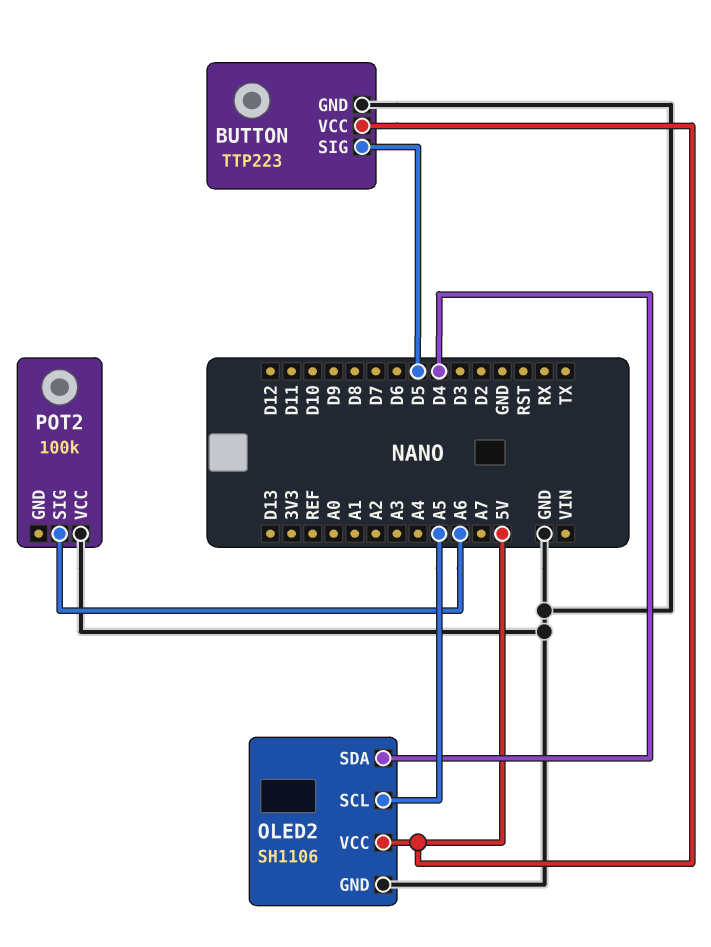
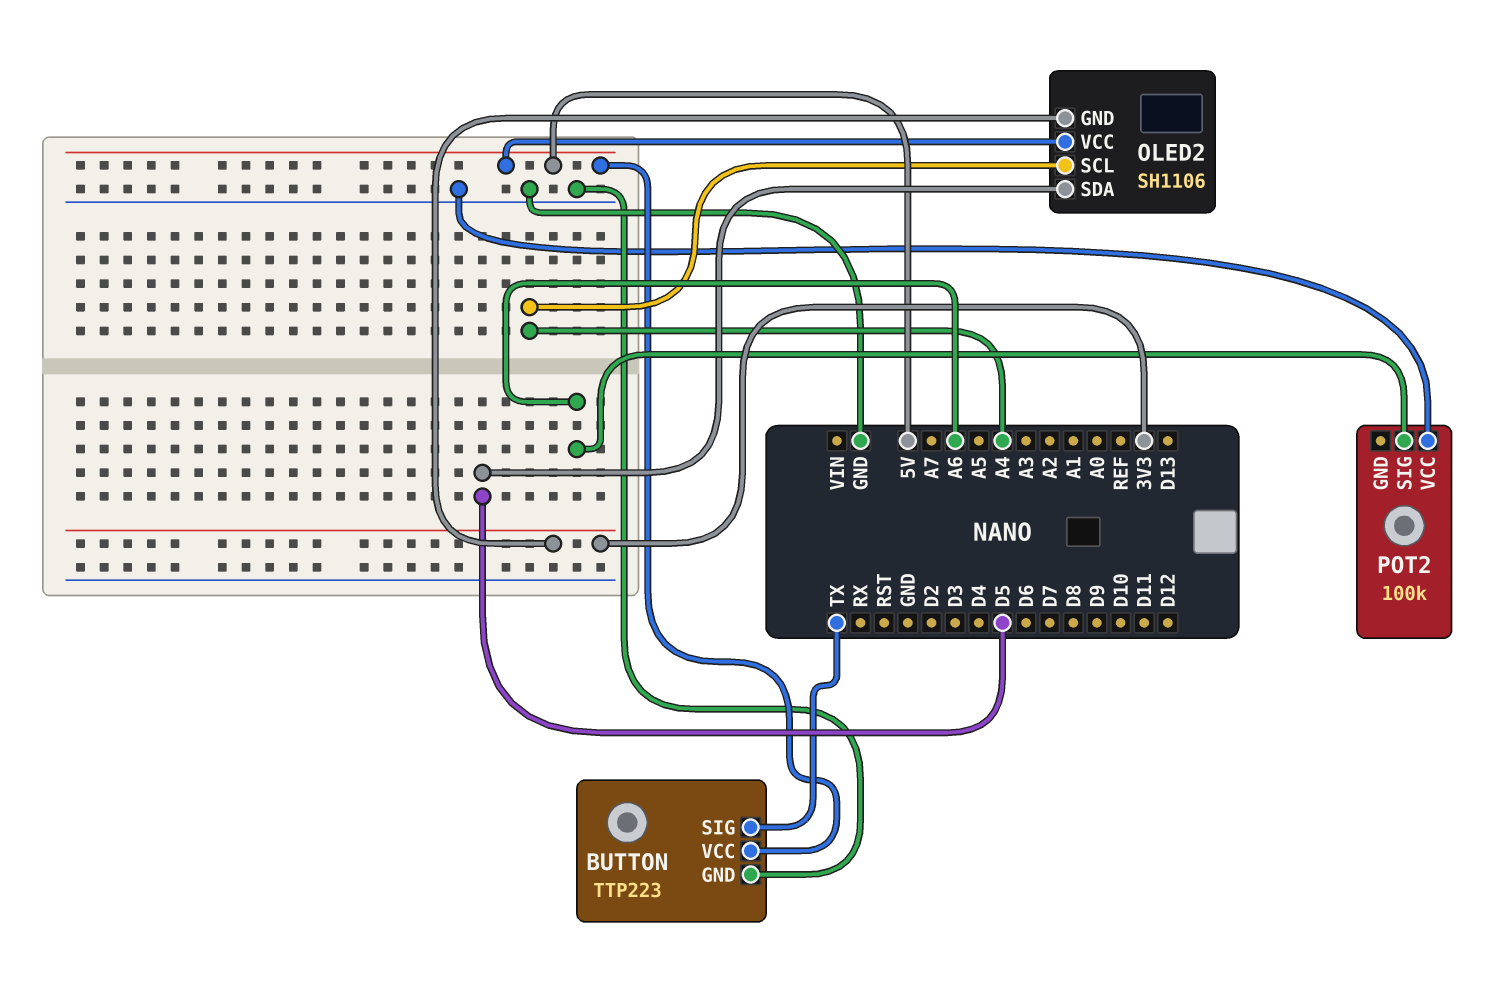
BUTTON pin SIG: D5 -> TX
OLED2 pin GND: GND -> 3V3
OLED2 pin SCL: A5 -> A4
OLED2 pin SDA: D4 -> D5

